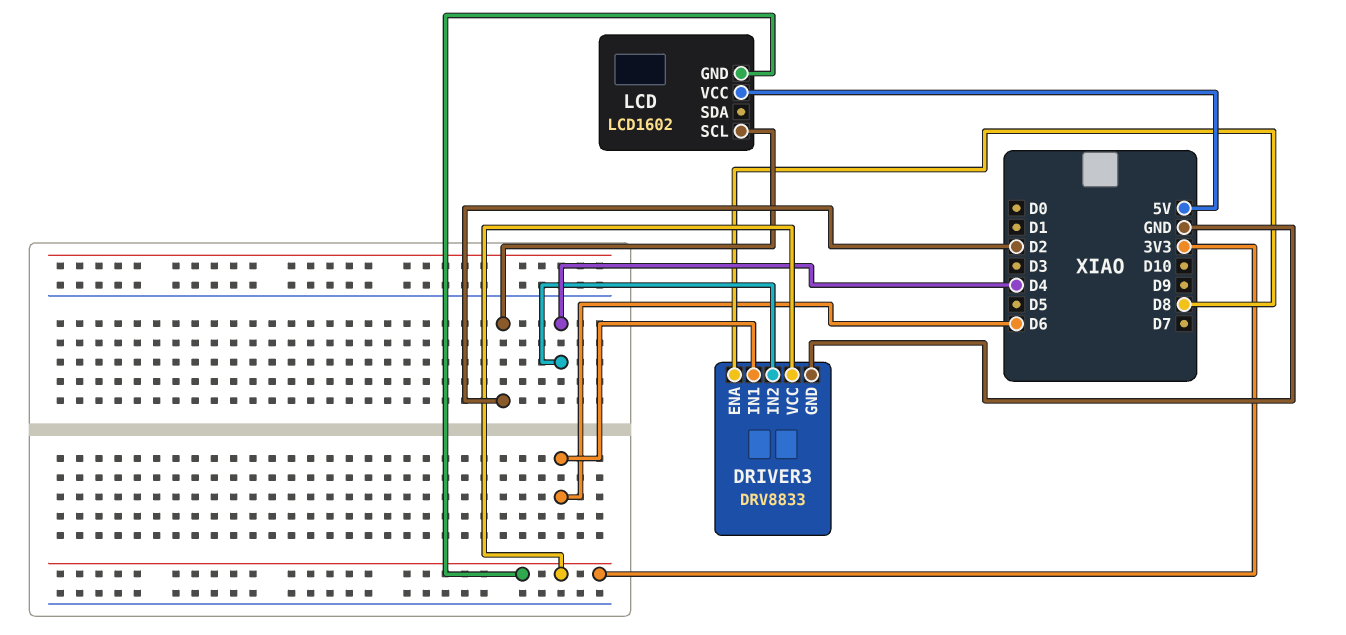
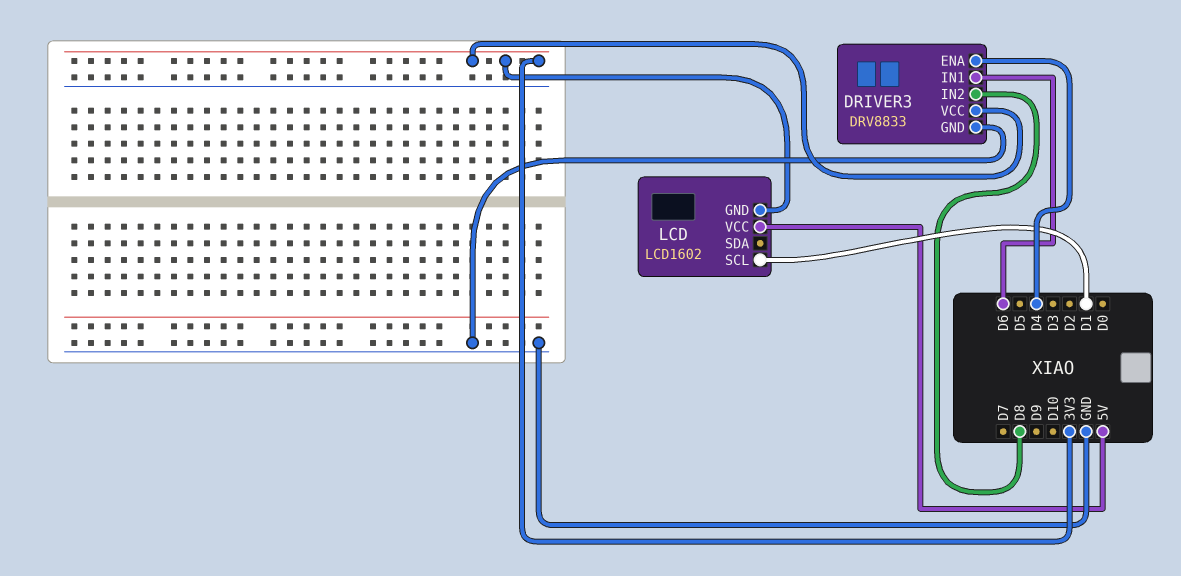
DRIVER3 pin ENA: D8 -> D4
DRIVER3 pin IN2: D4 -> D8
LCD pin SCL: D2 -> D1

